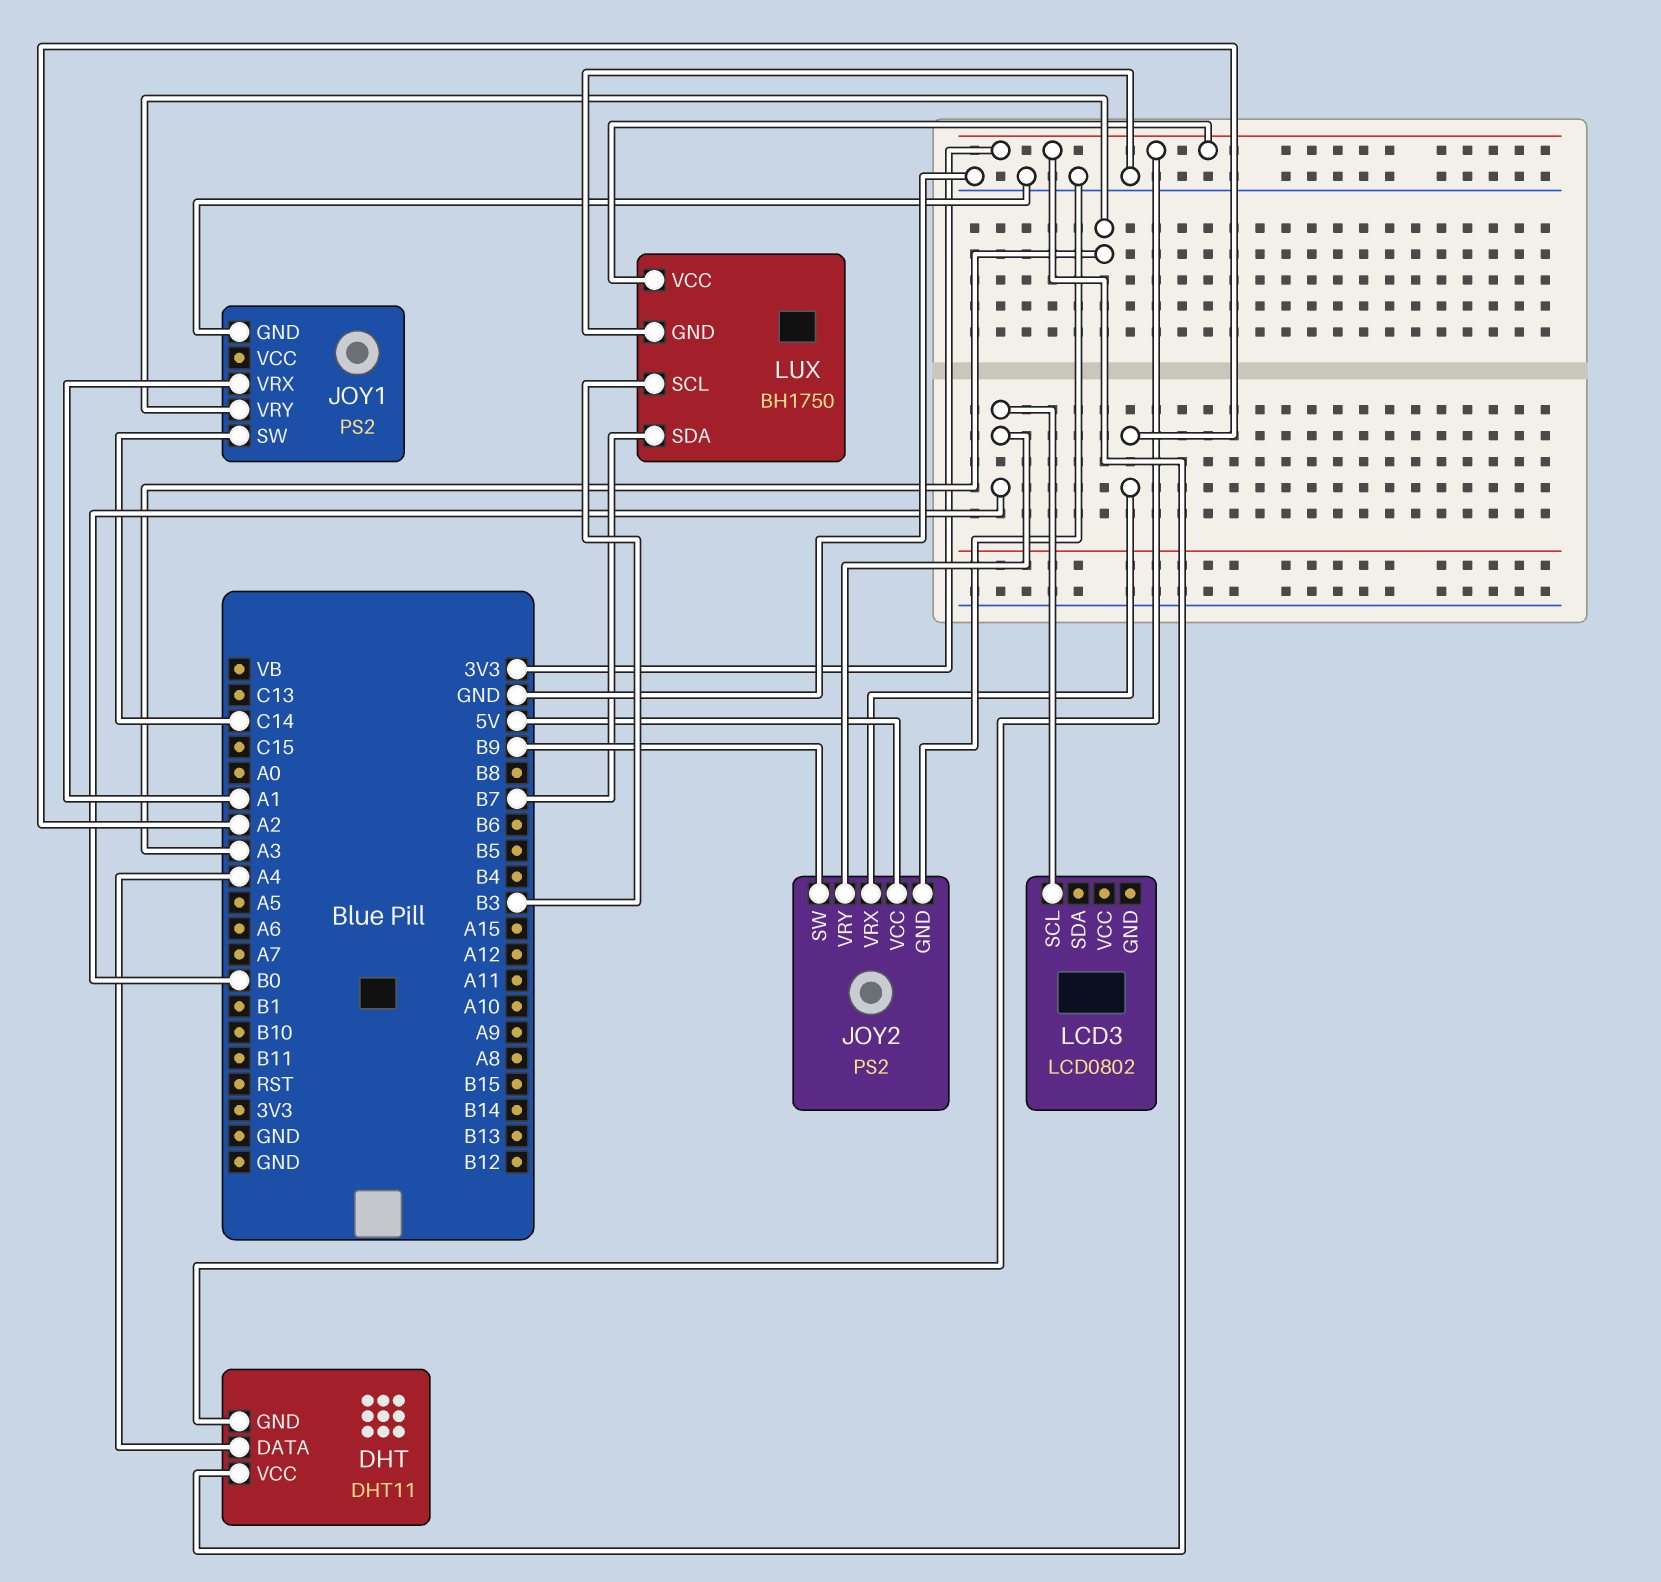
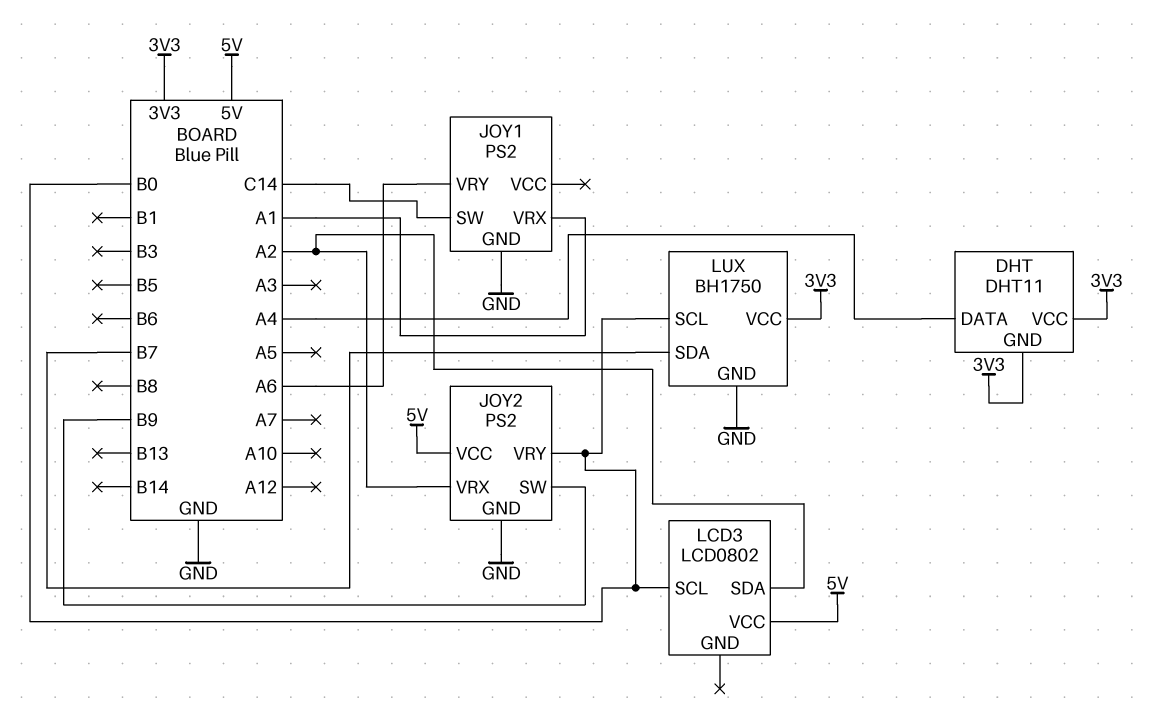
JOY1 pin VRY: A3 -> A6
LCD3 pin SDA: none -> A2
LCD3 pin VCC: none -> 5V
LUX pin SCL: B3 -> B0

